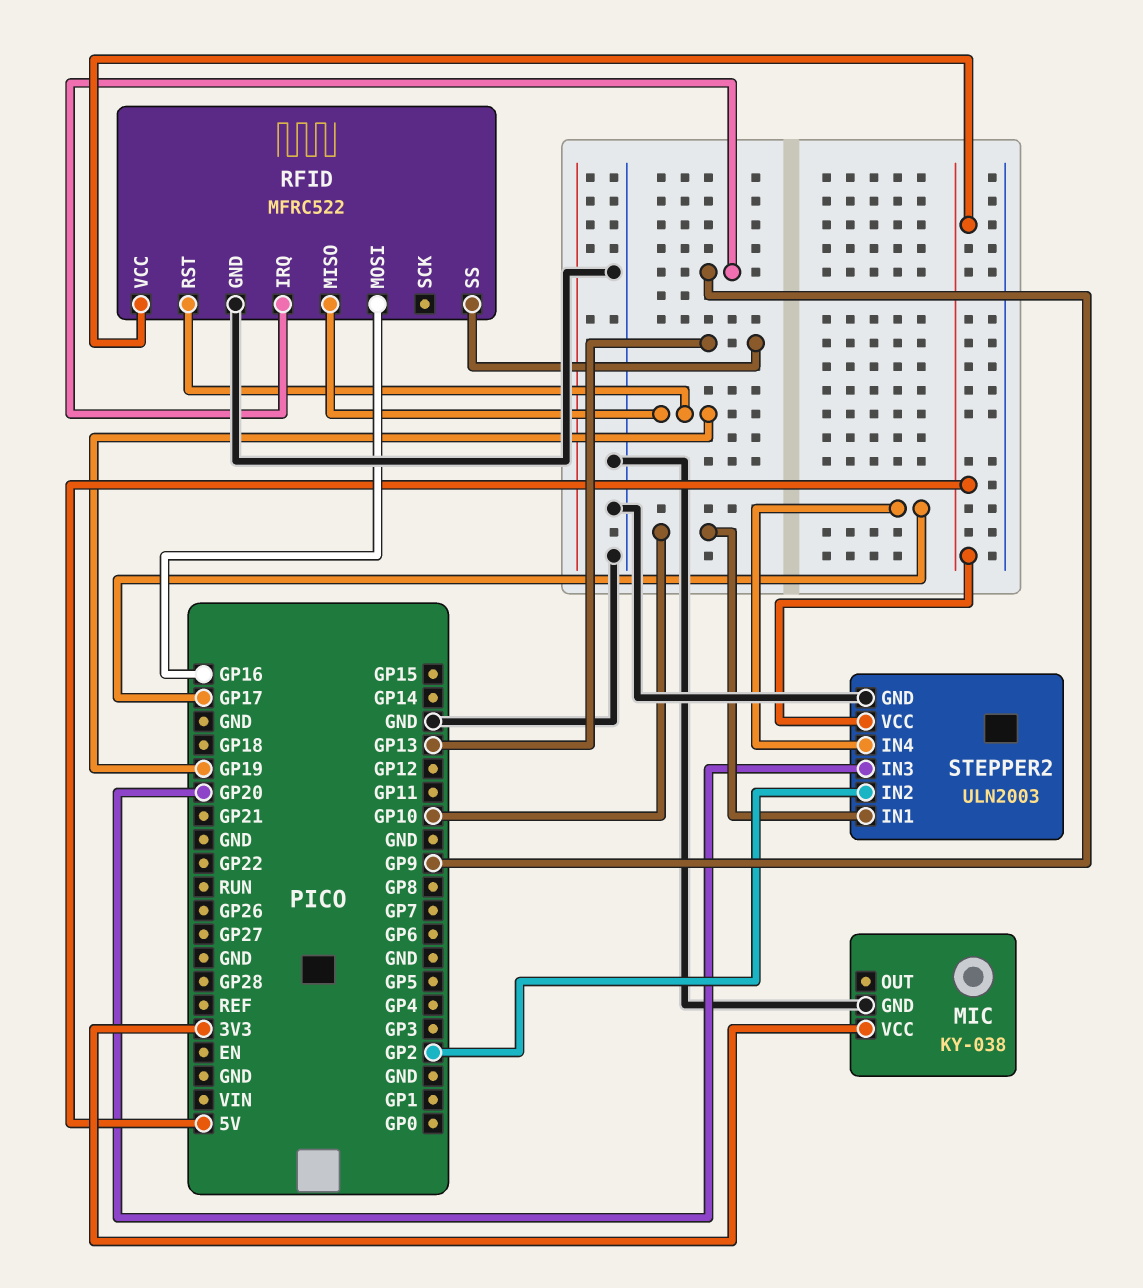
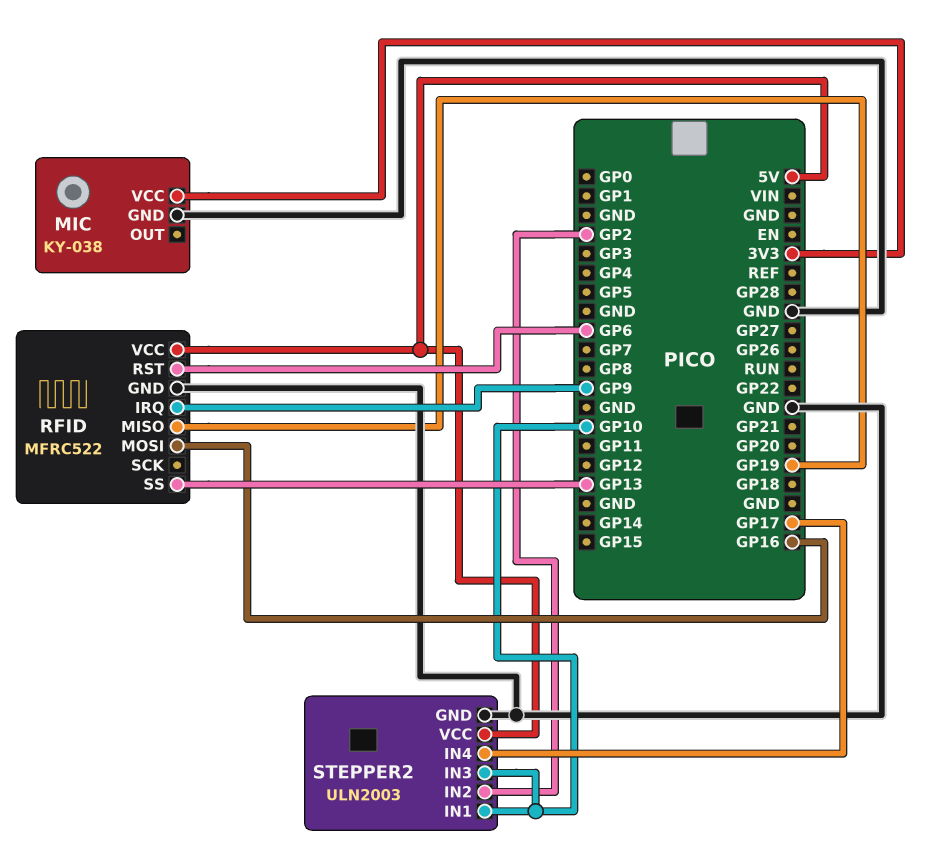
RFID pin RST: GP19 -> GP6
STEPPER2 pin IN3: GP20 -> GP10

